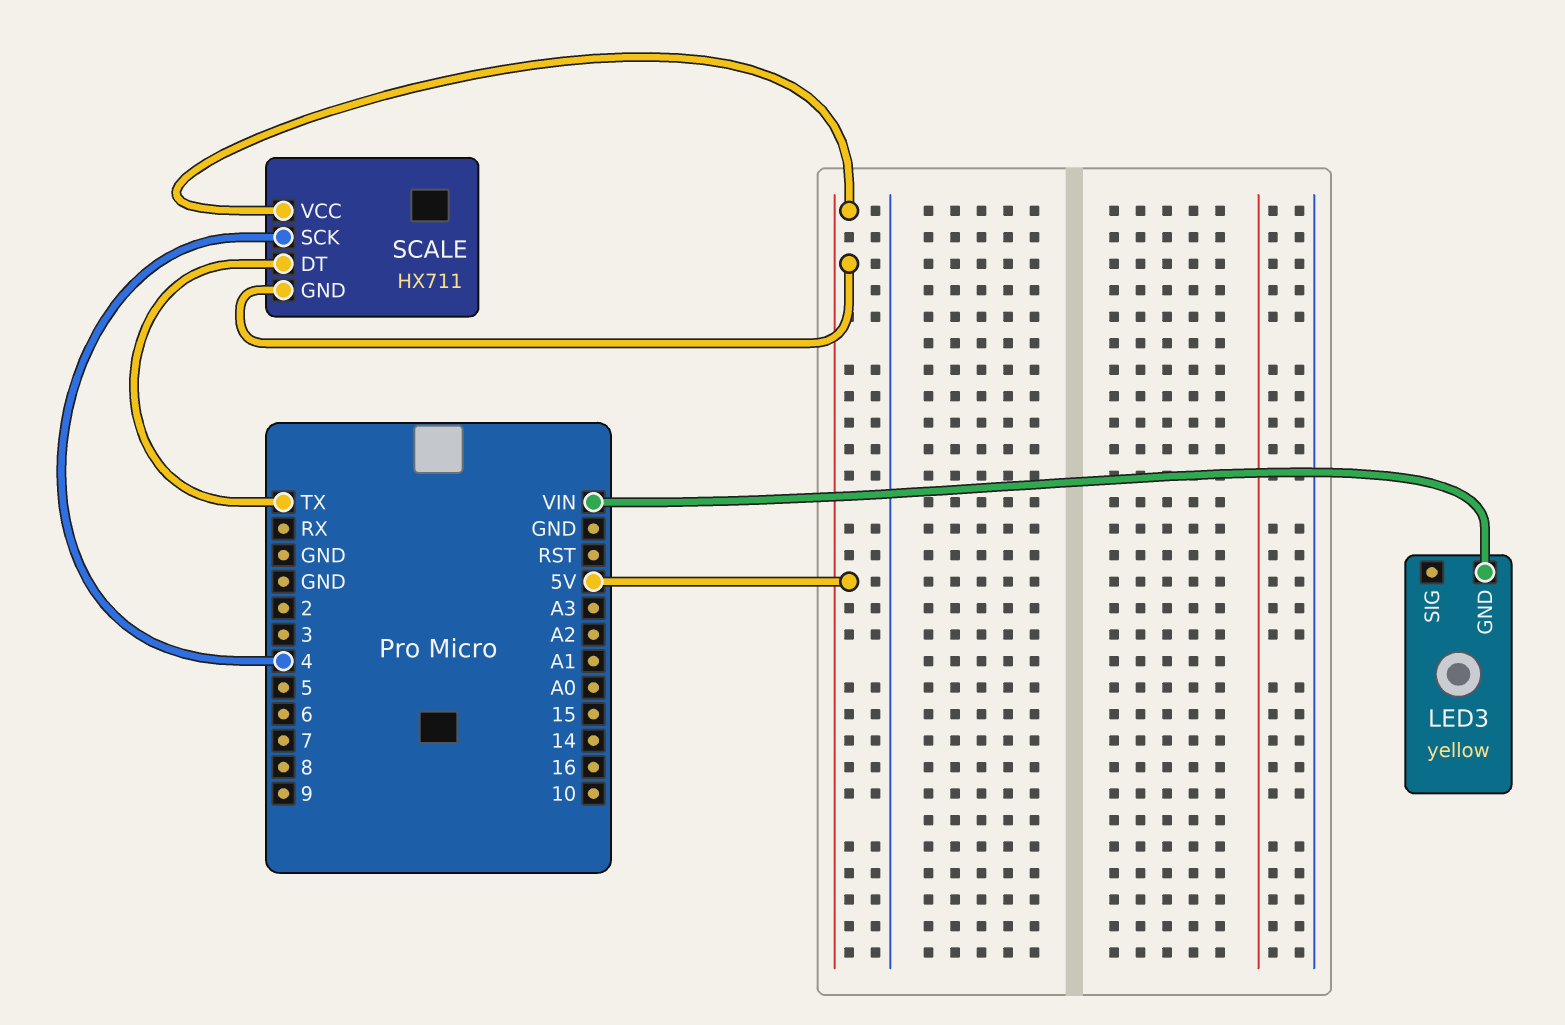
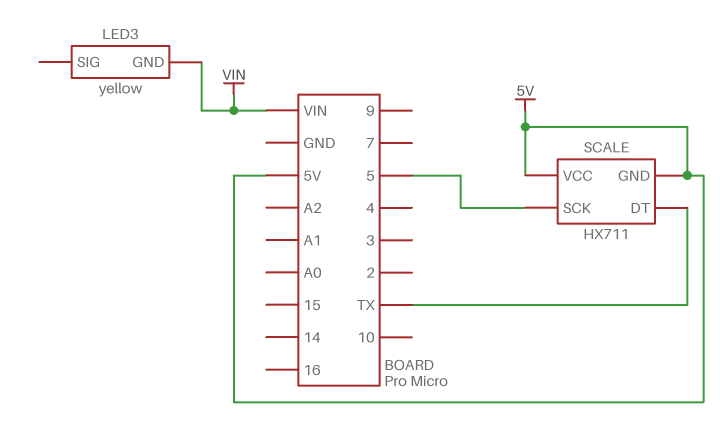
SCALE pin SCK: 4 -> 5

